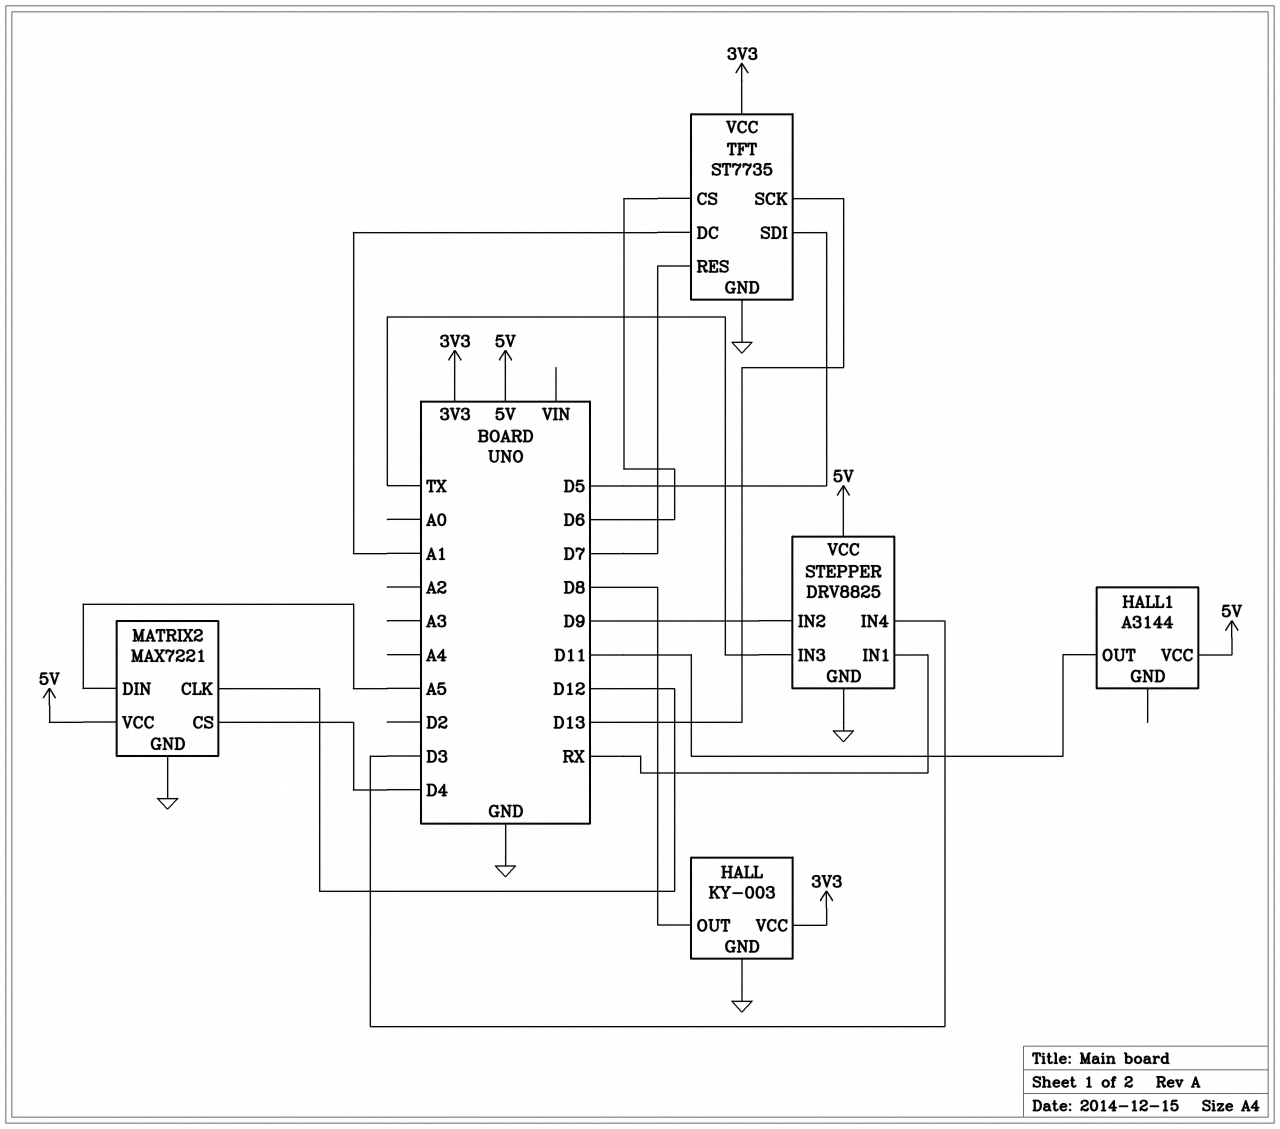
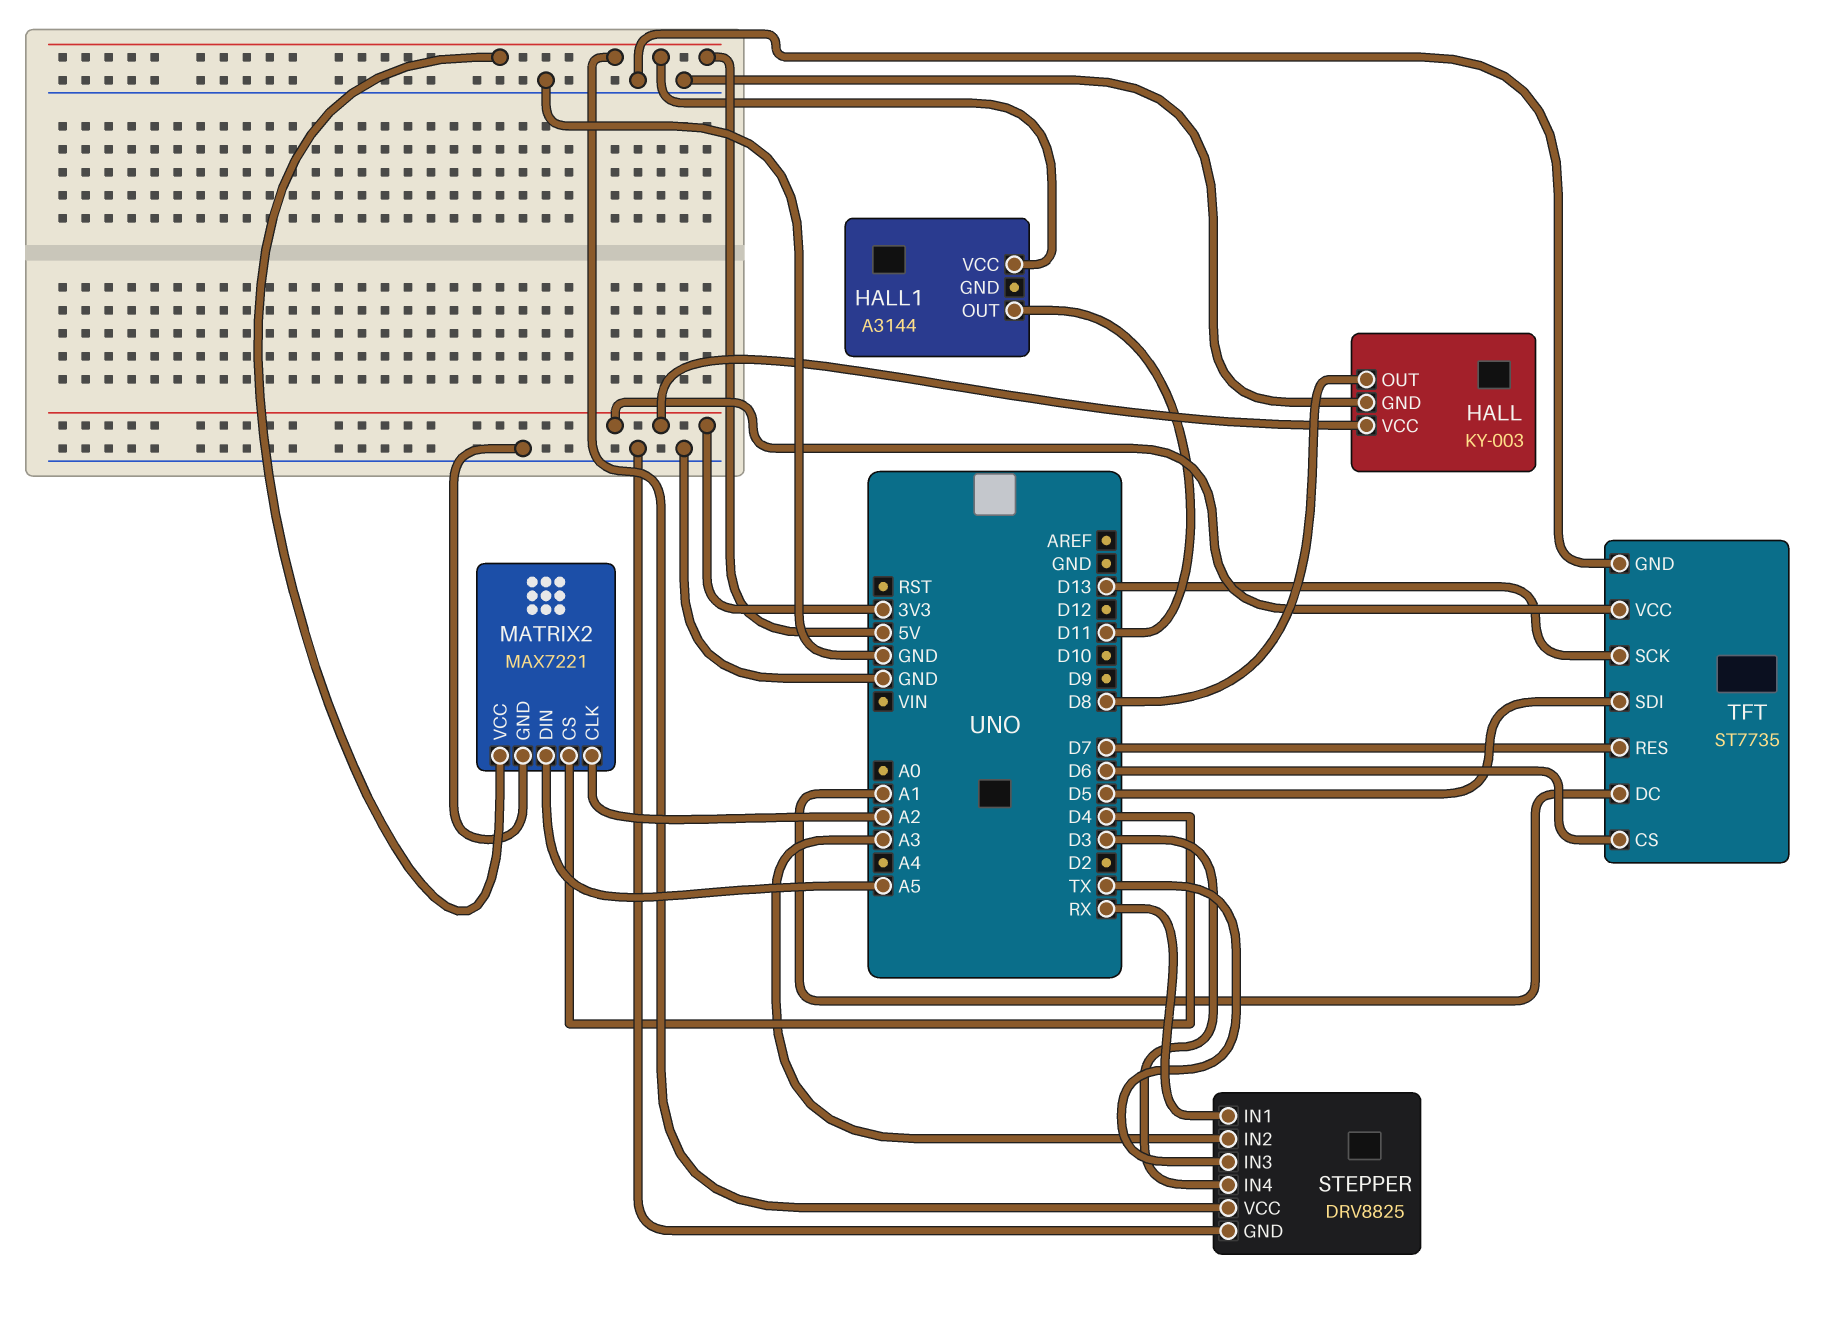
MATRIX2 pin CLK: D12 -> A2
STEPPER pin IN2: D9 -> A3

